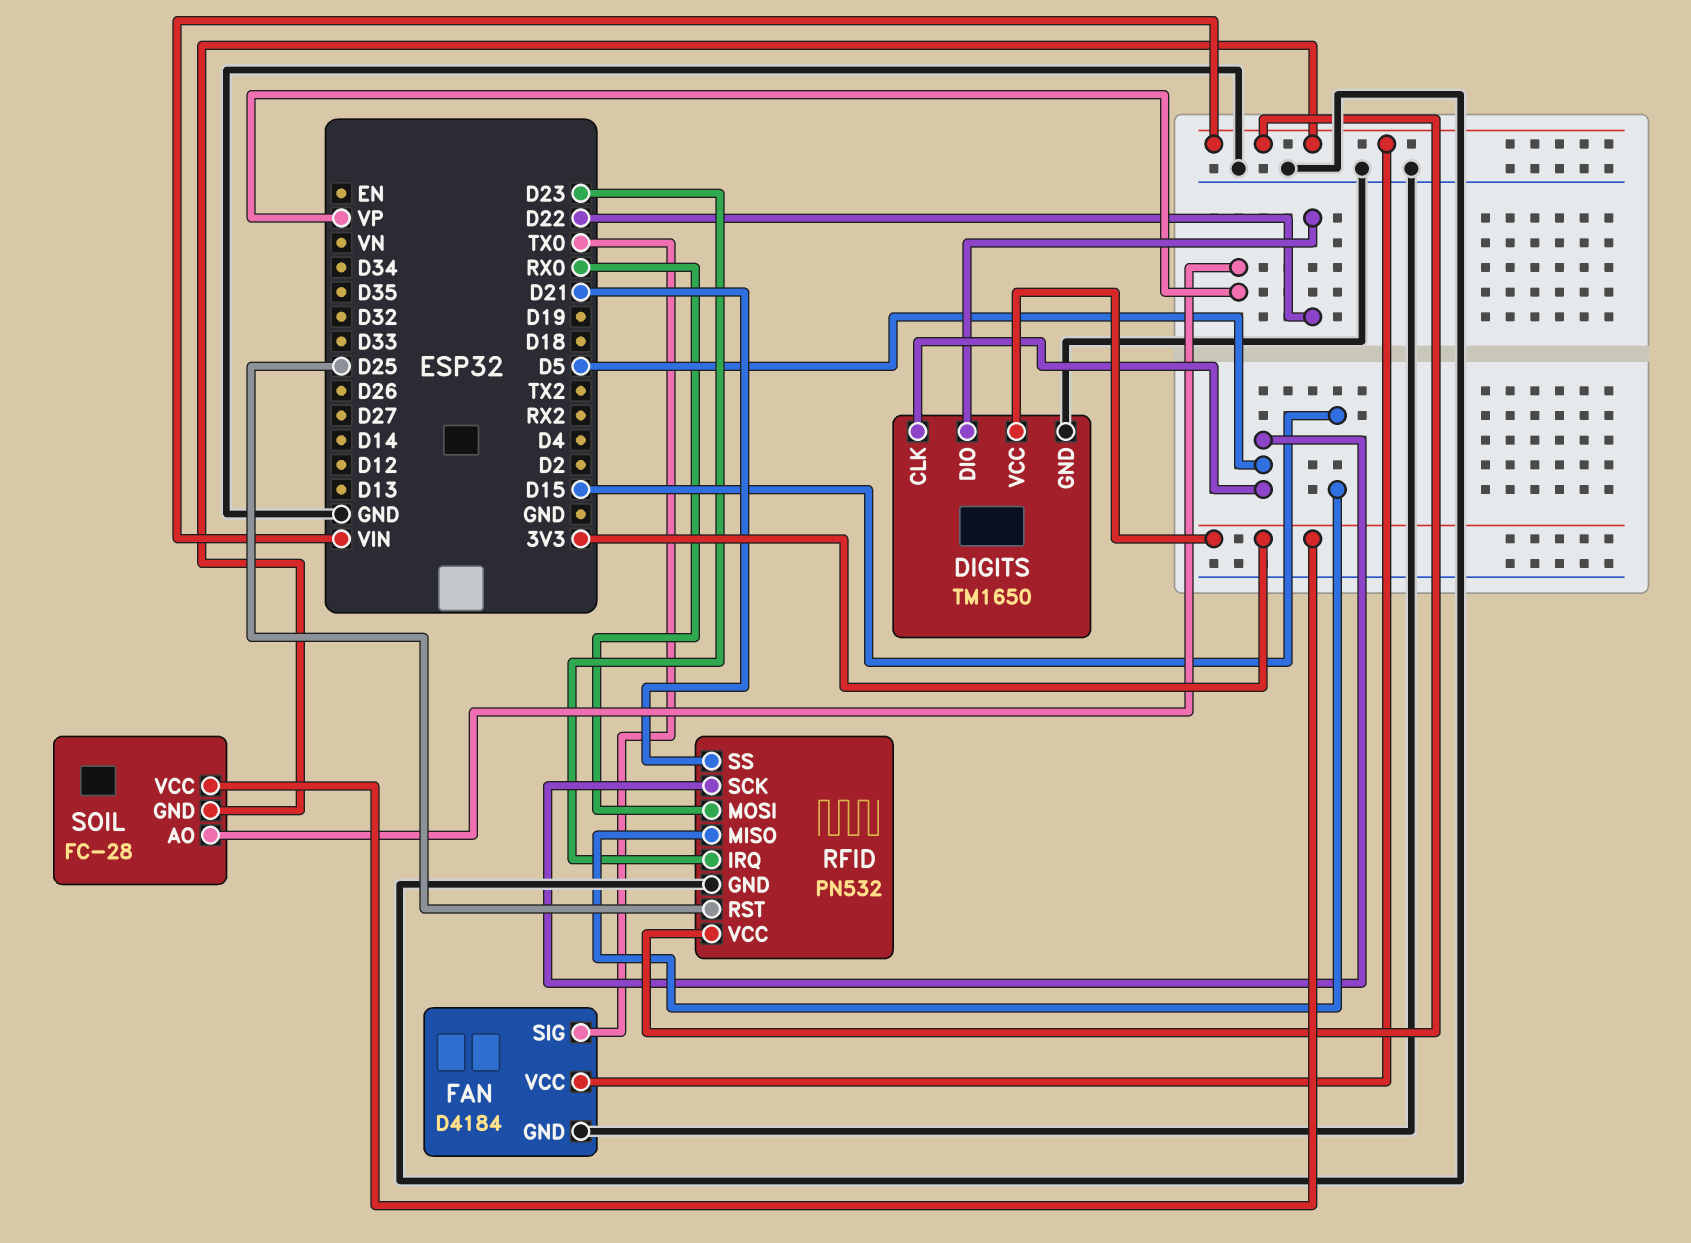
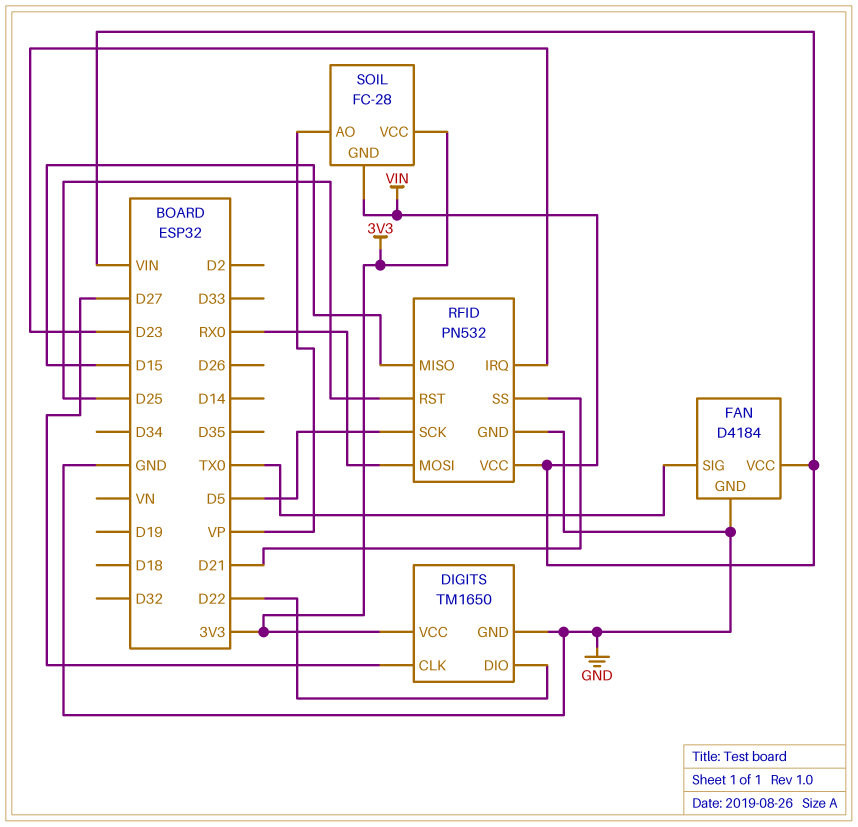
DIGITS pin CLK: D5 -> D27

